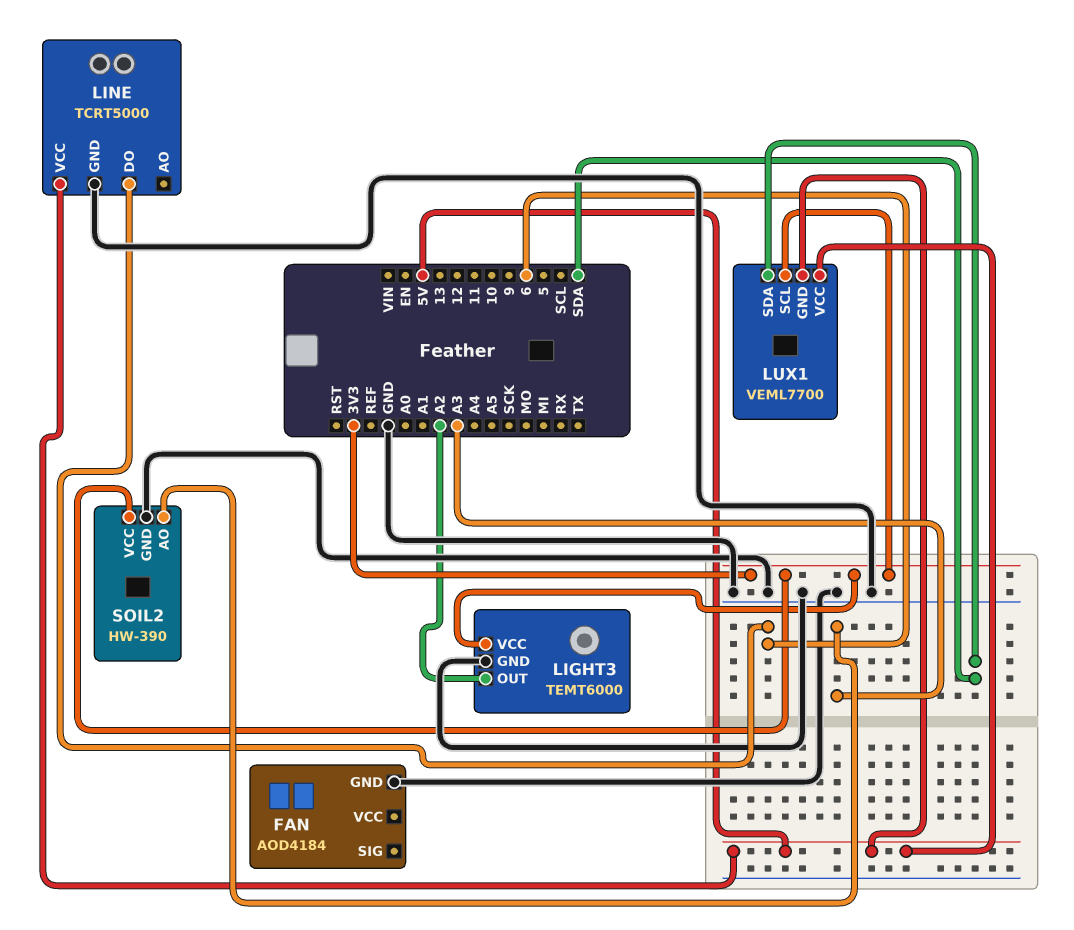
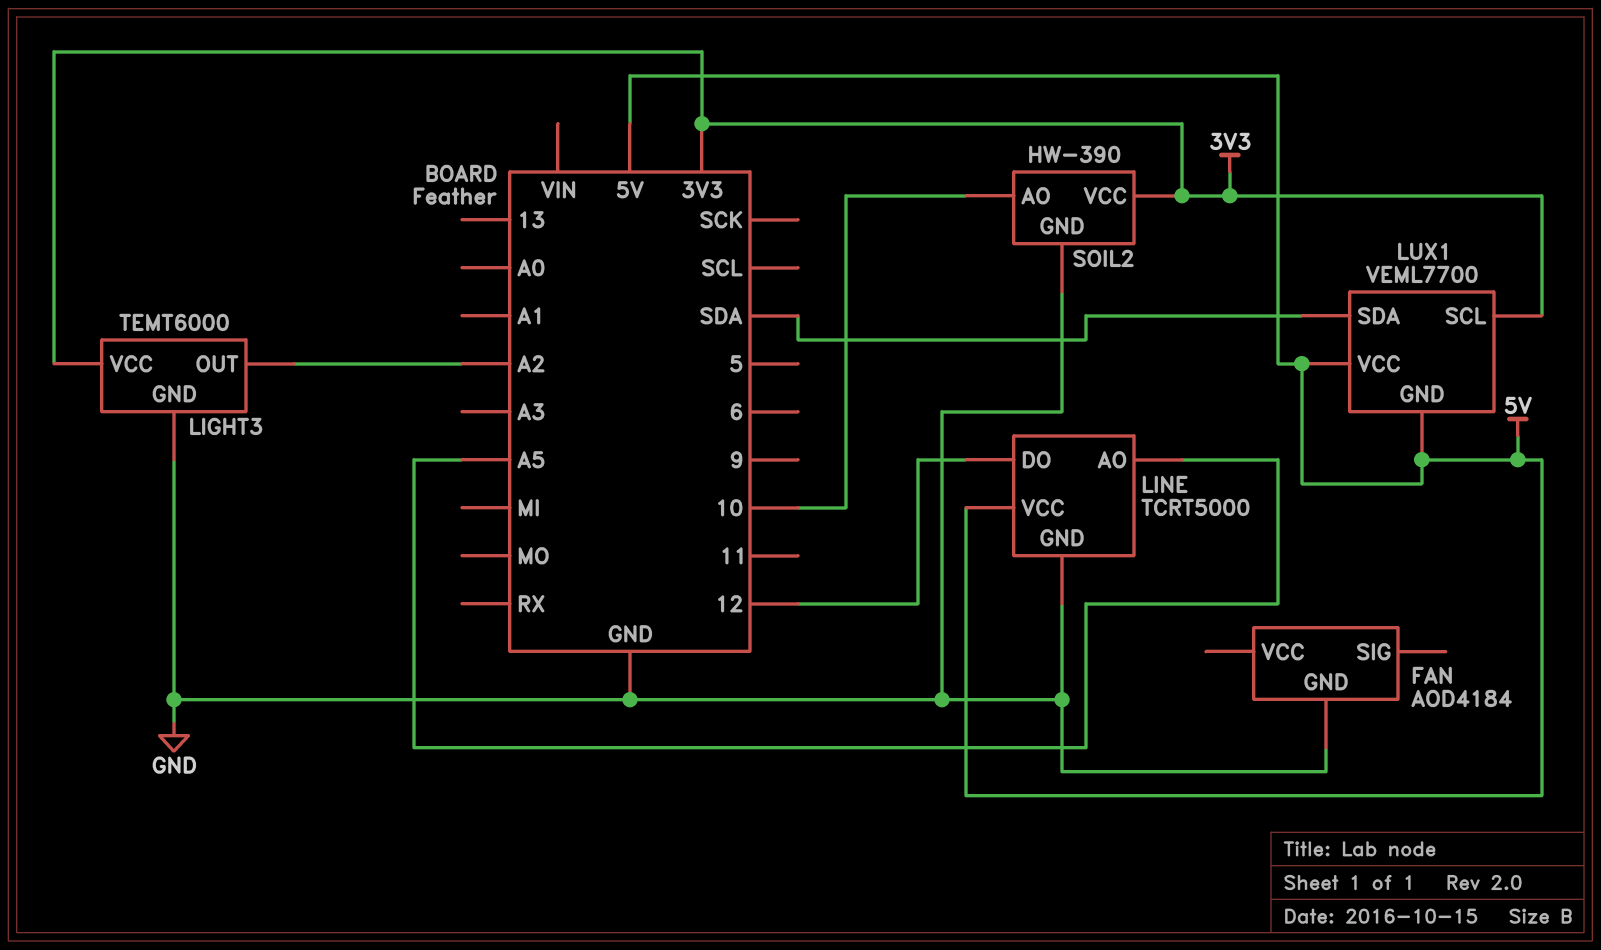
LINE pin AO: none -> A5
LINE pin DO: 6 -> 12
SOIL2 pin AO: A3 -> 10

